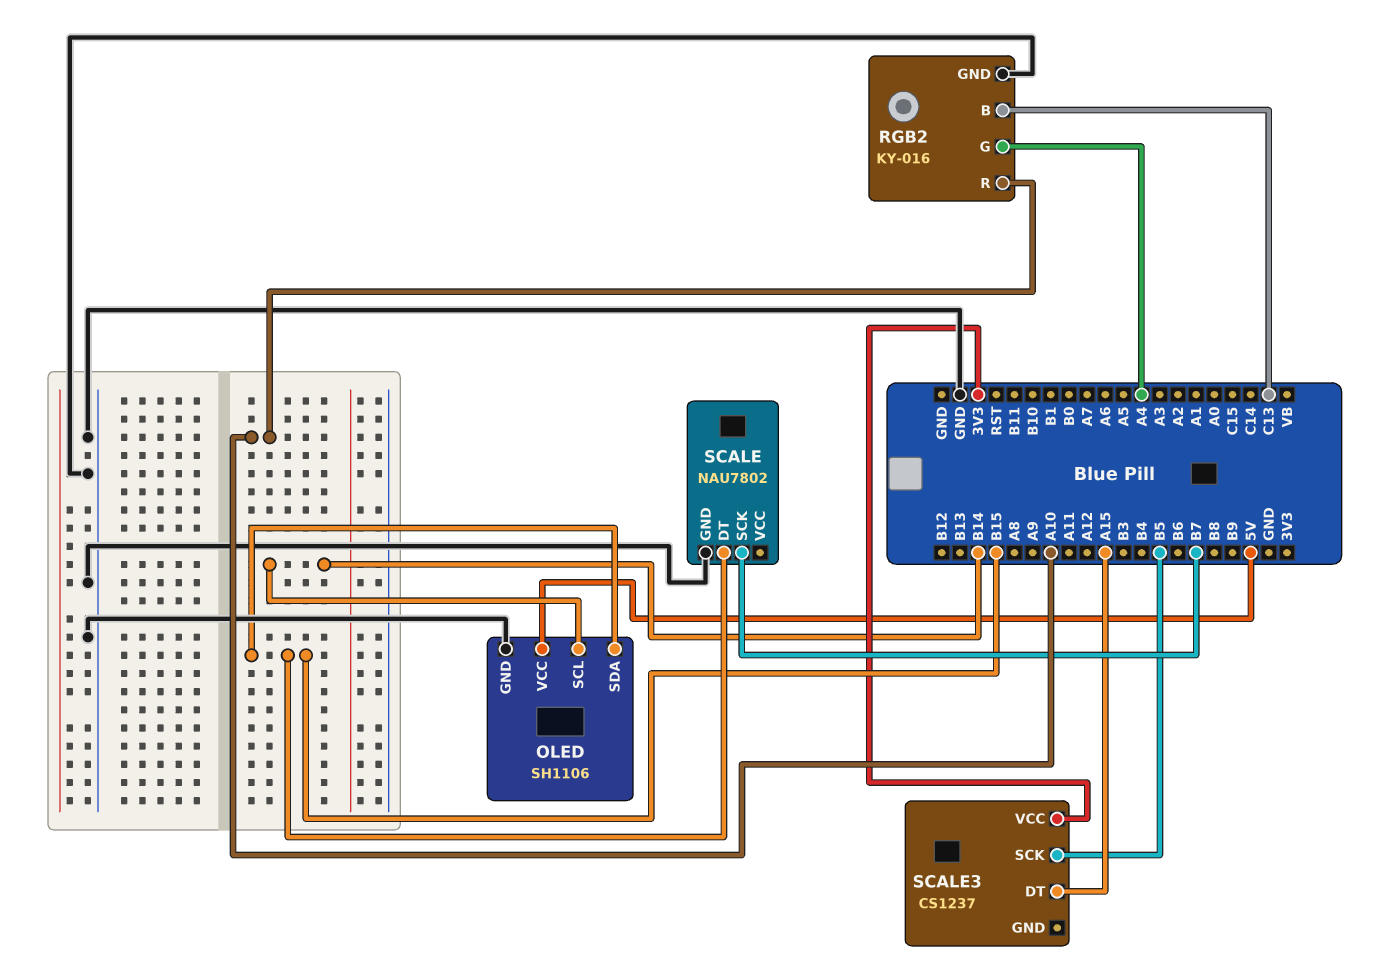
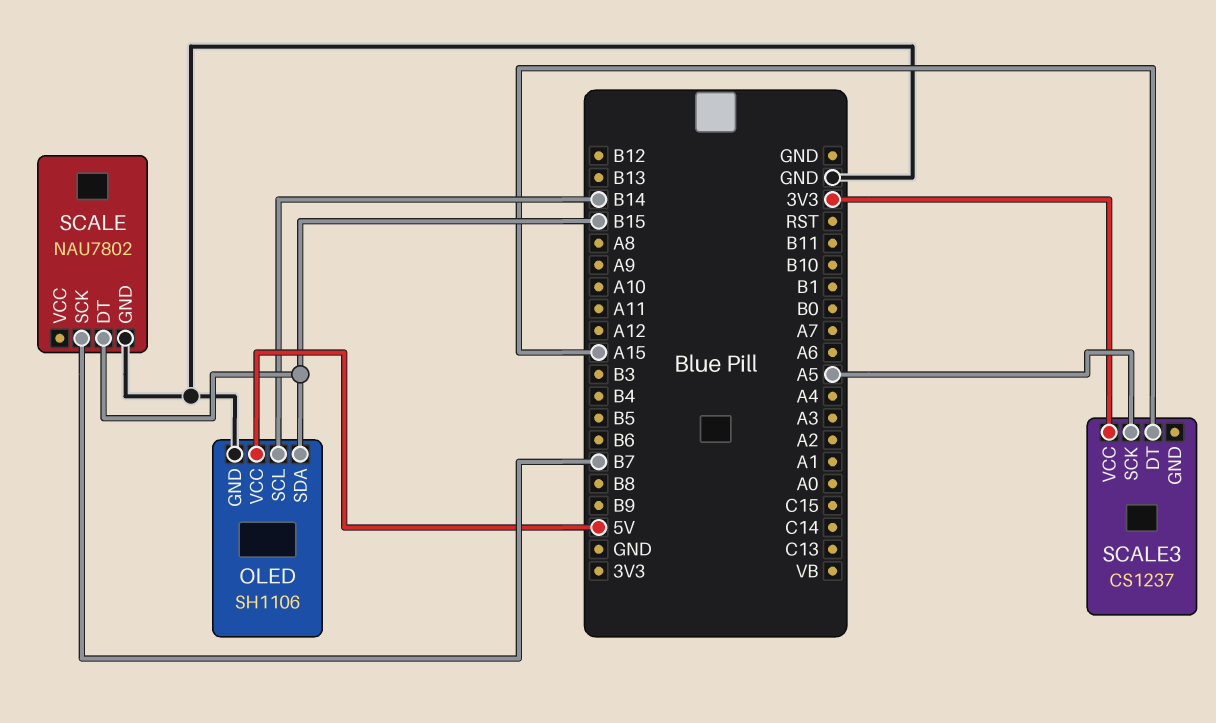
RGB2: KY-016 -> none
RGB2 pin B: C13 -> none
RGB2 pin G: A4 -> none
RGB2 pin GND: GND -> none
RGB2 pin R: A10 -> none
SCALE3 pin SCK: B5 -> A5

